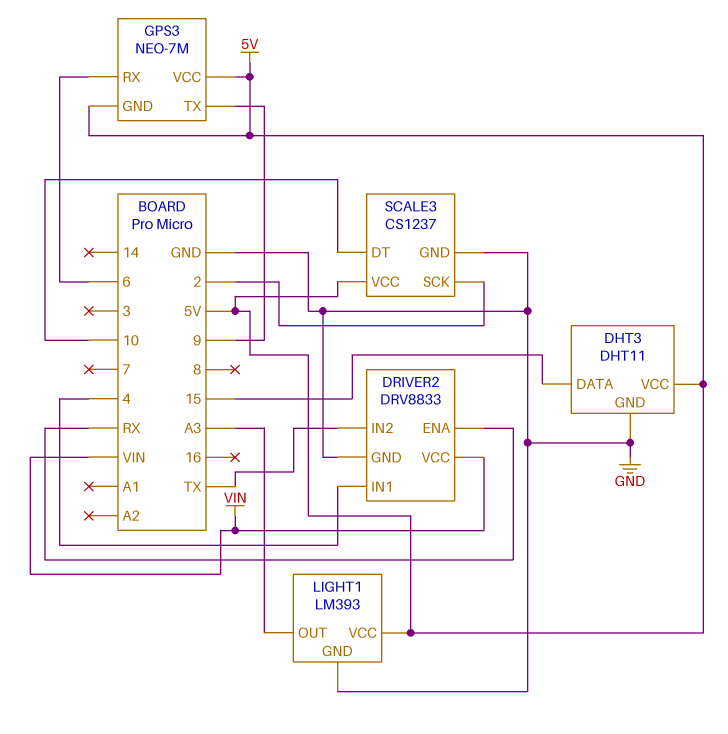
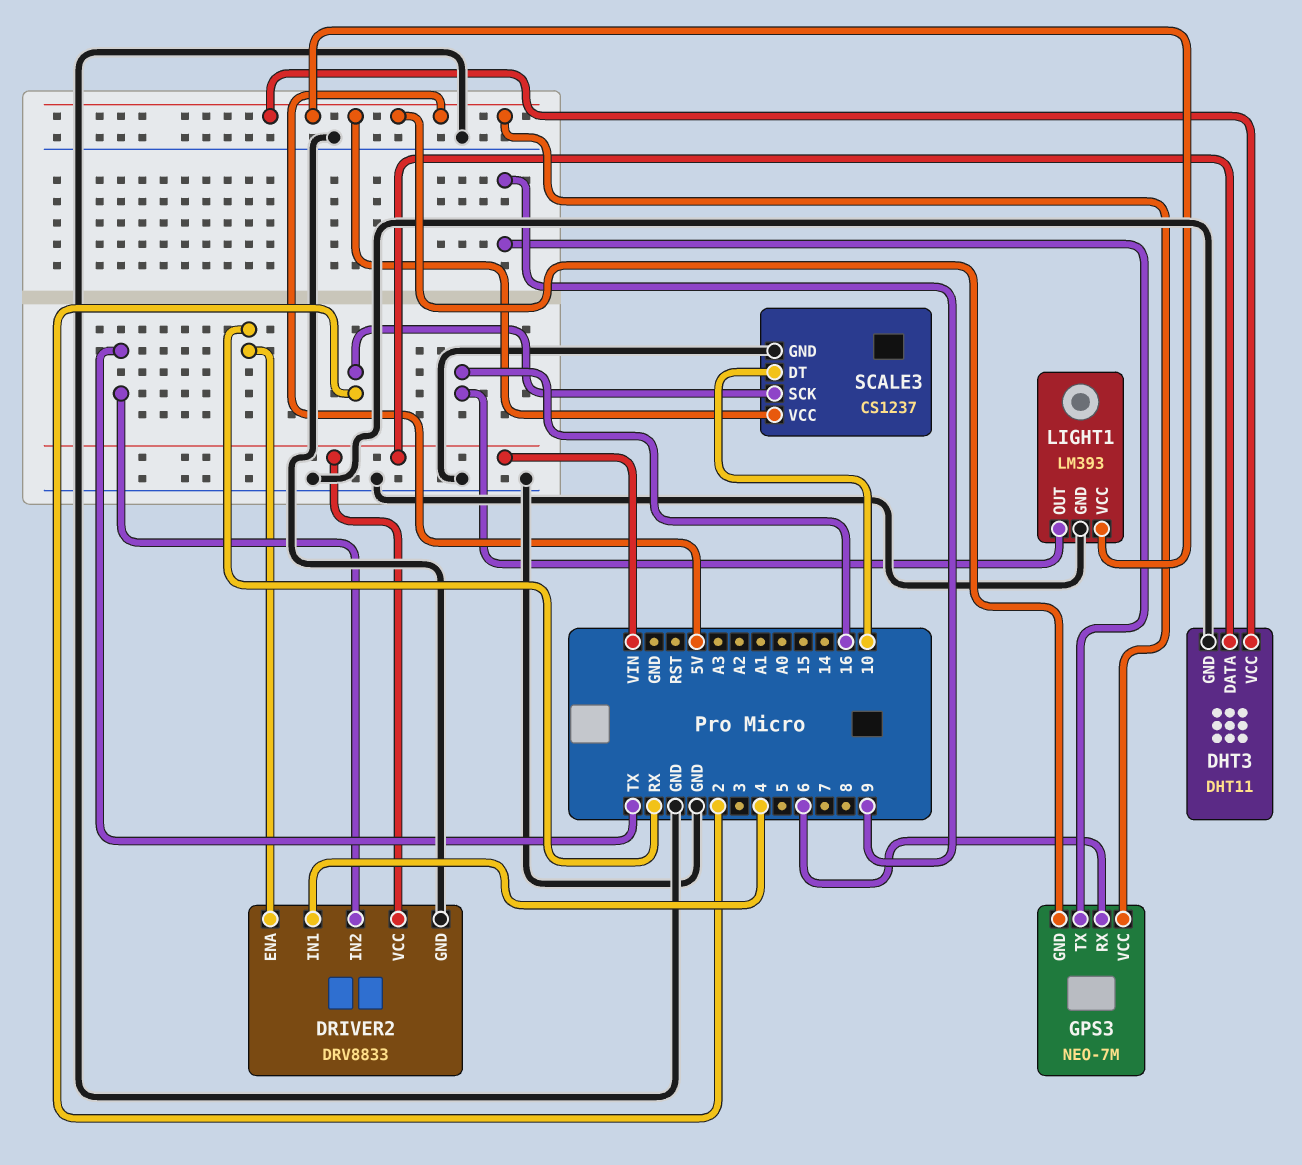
DHT3 pin DATA: 15 -> VIN
LIGHT1 pin OUT: A3 -> 16

